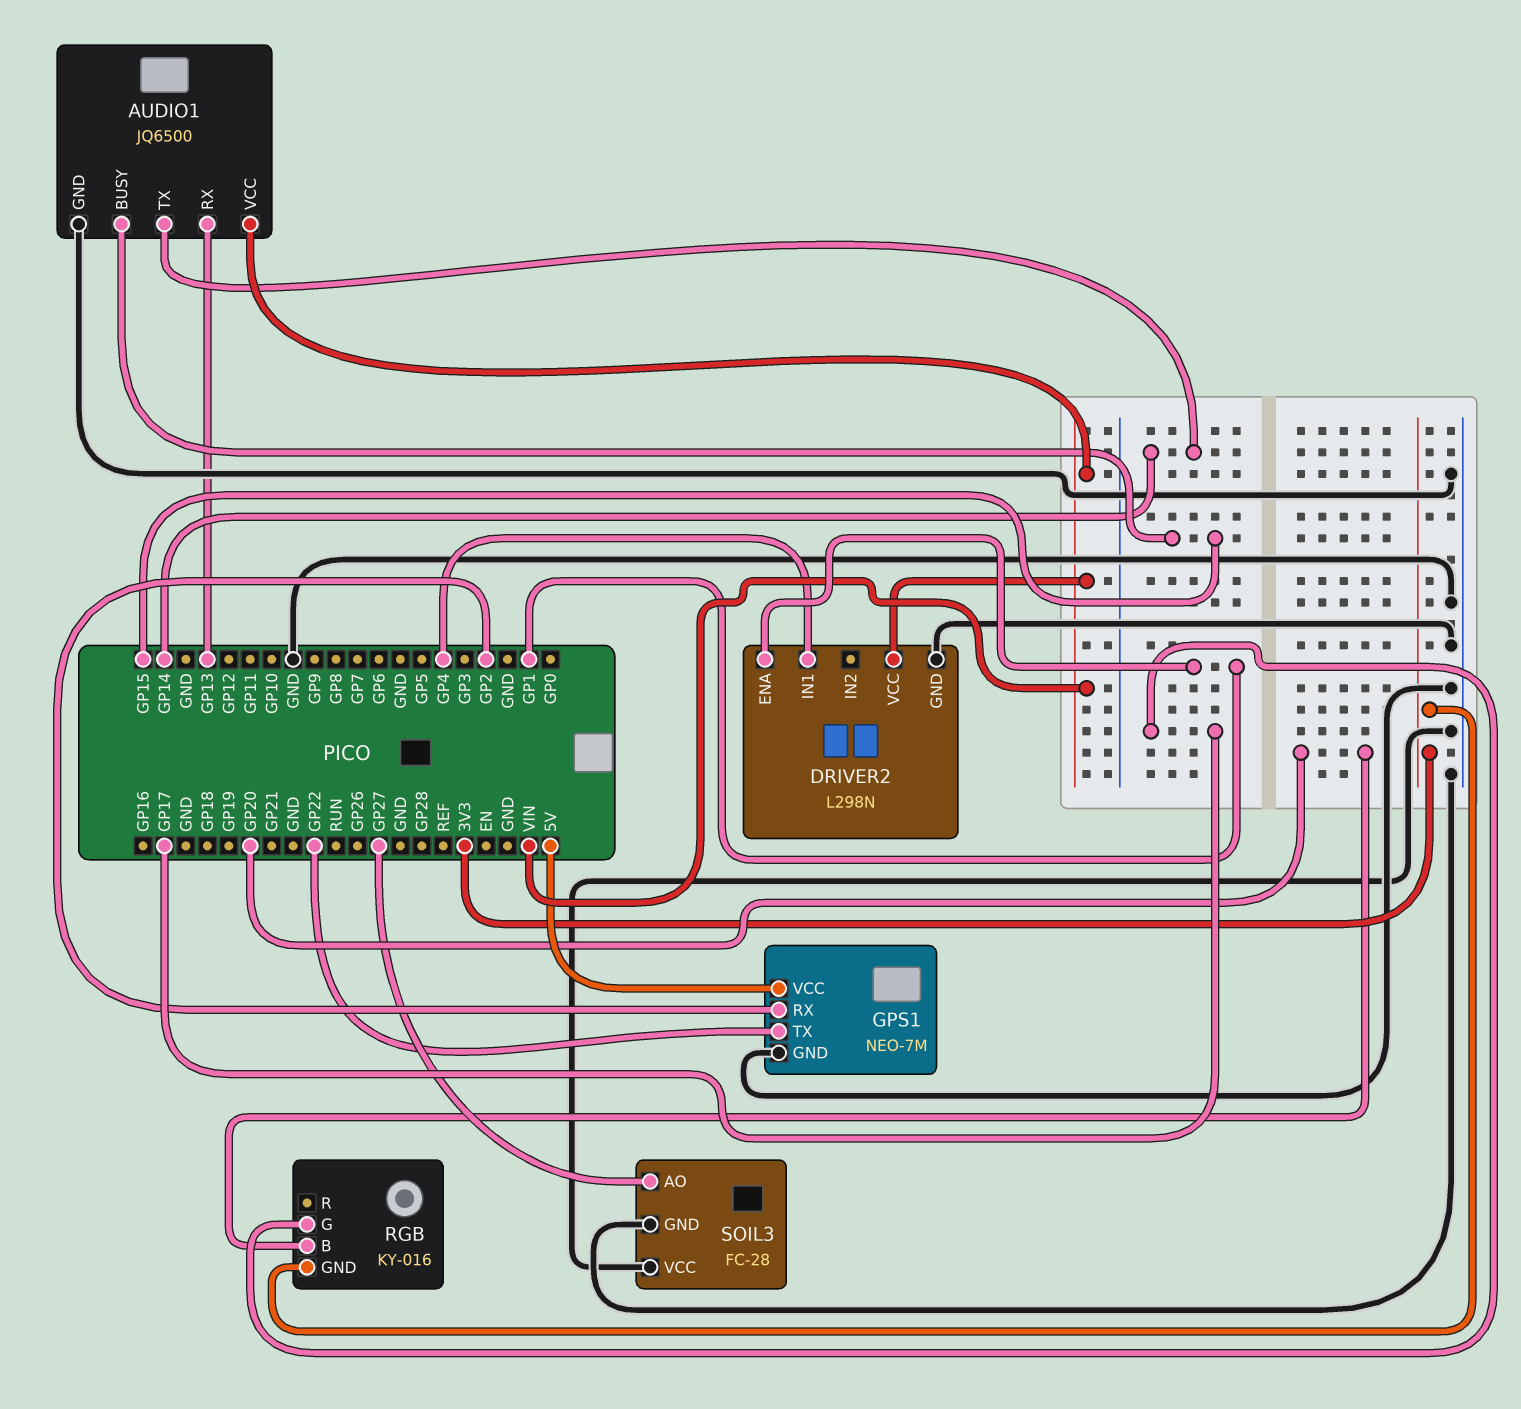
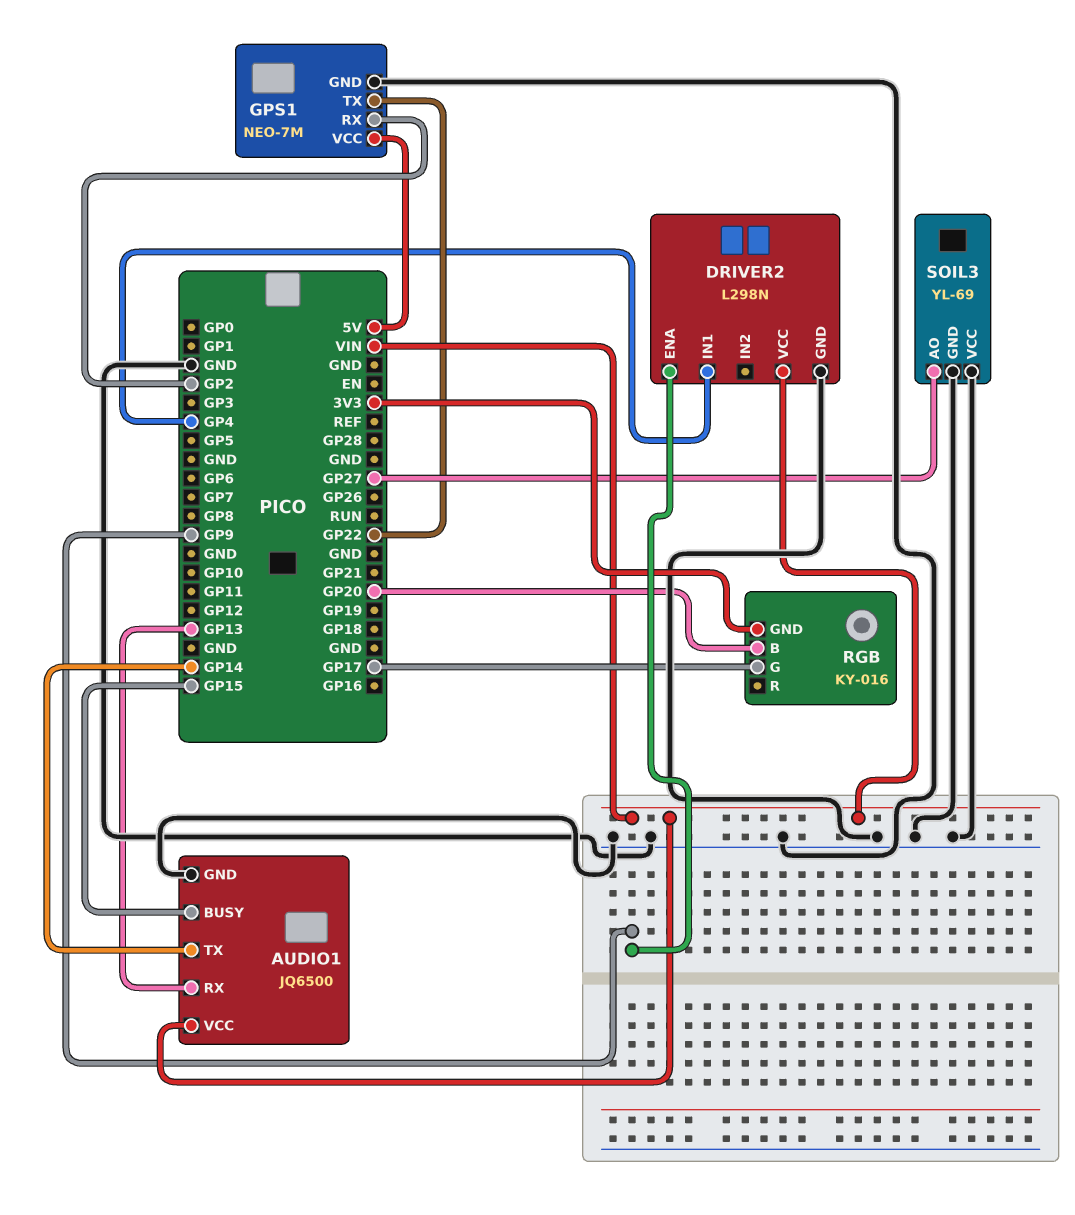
DRIVER2 pin ENA: GP1 -> GP9
SOIL3: FC-28 -> YL-69

